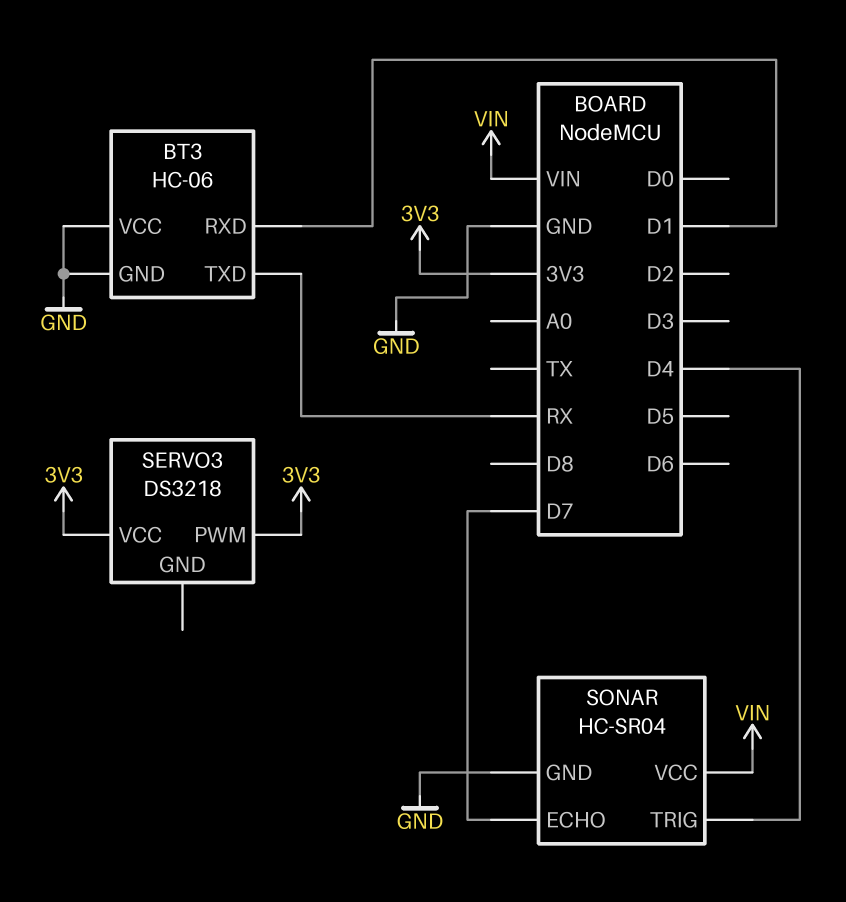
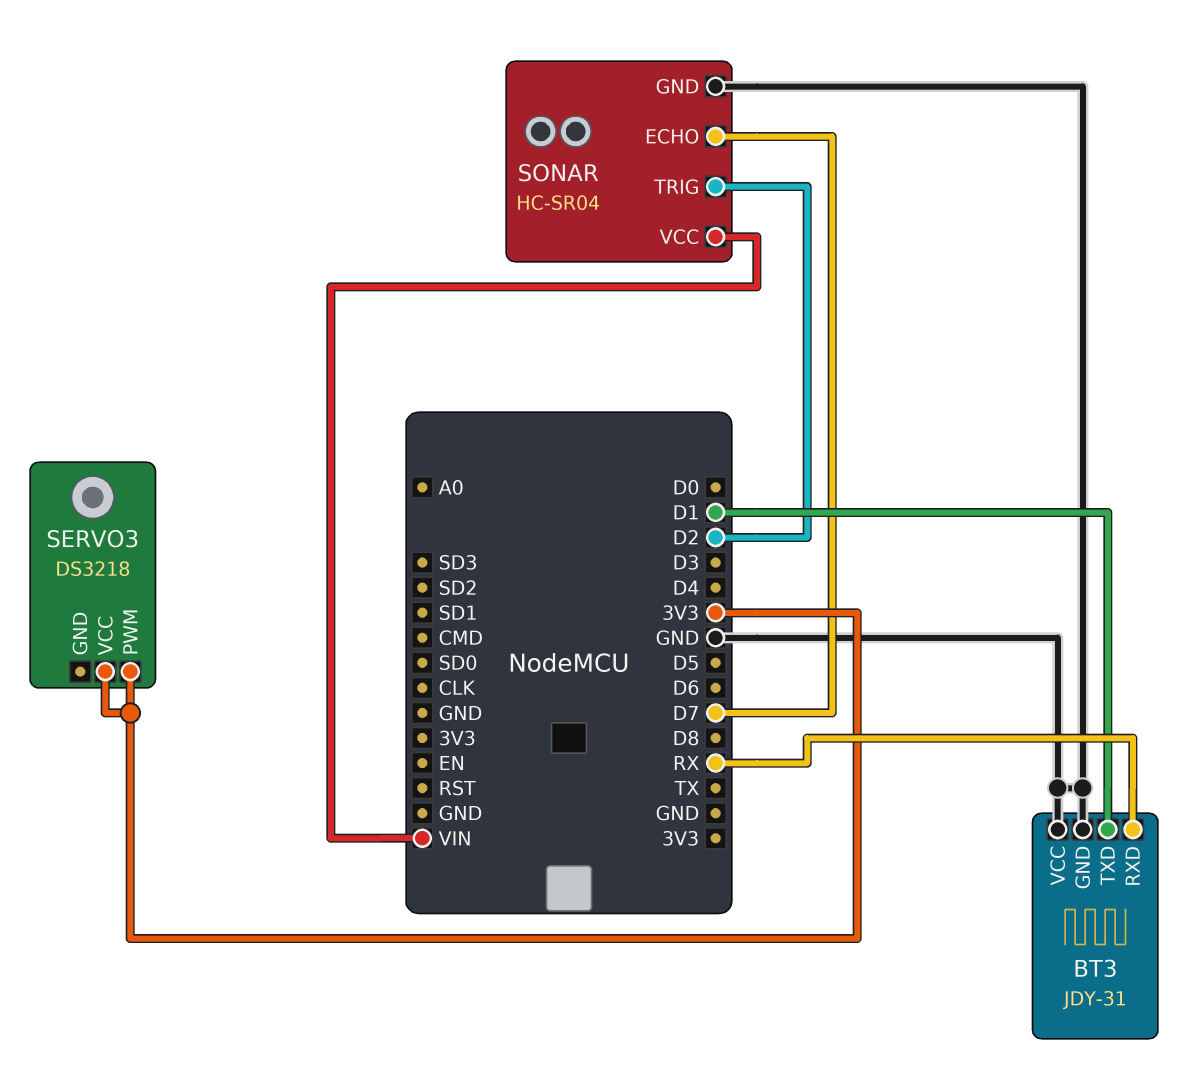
BT3: HC-06 -> JDY-31
BT3 pin RXD: D1 -> RX
BT3 pin TXD: RX -> D1
SONAR pin TRIG: D4 -> D2

